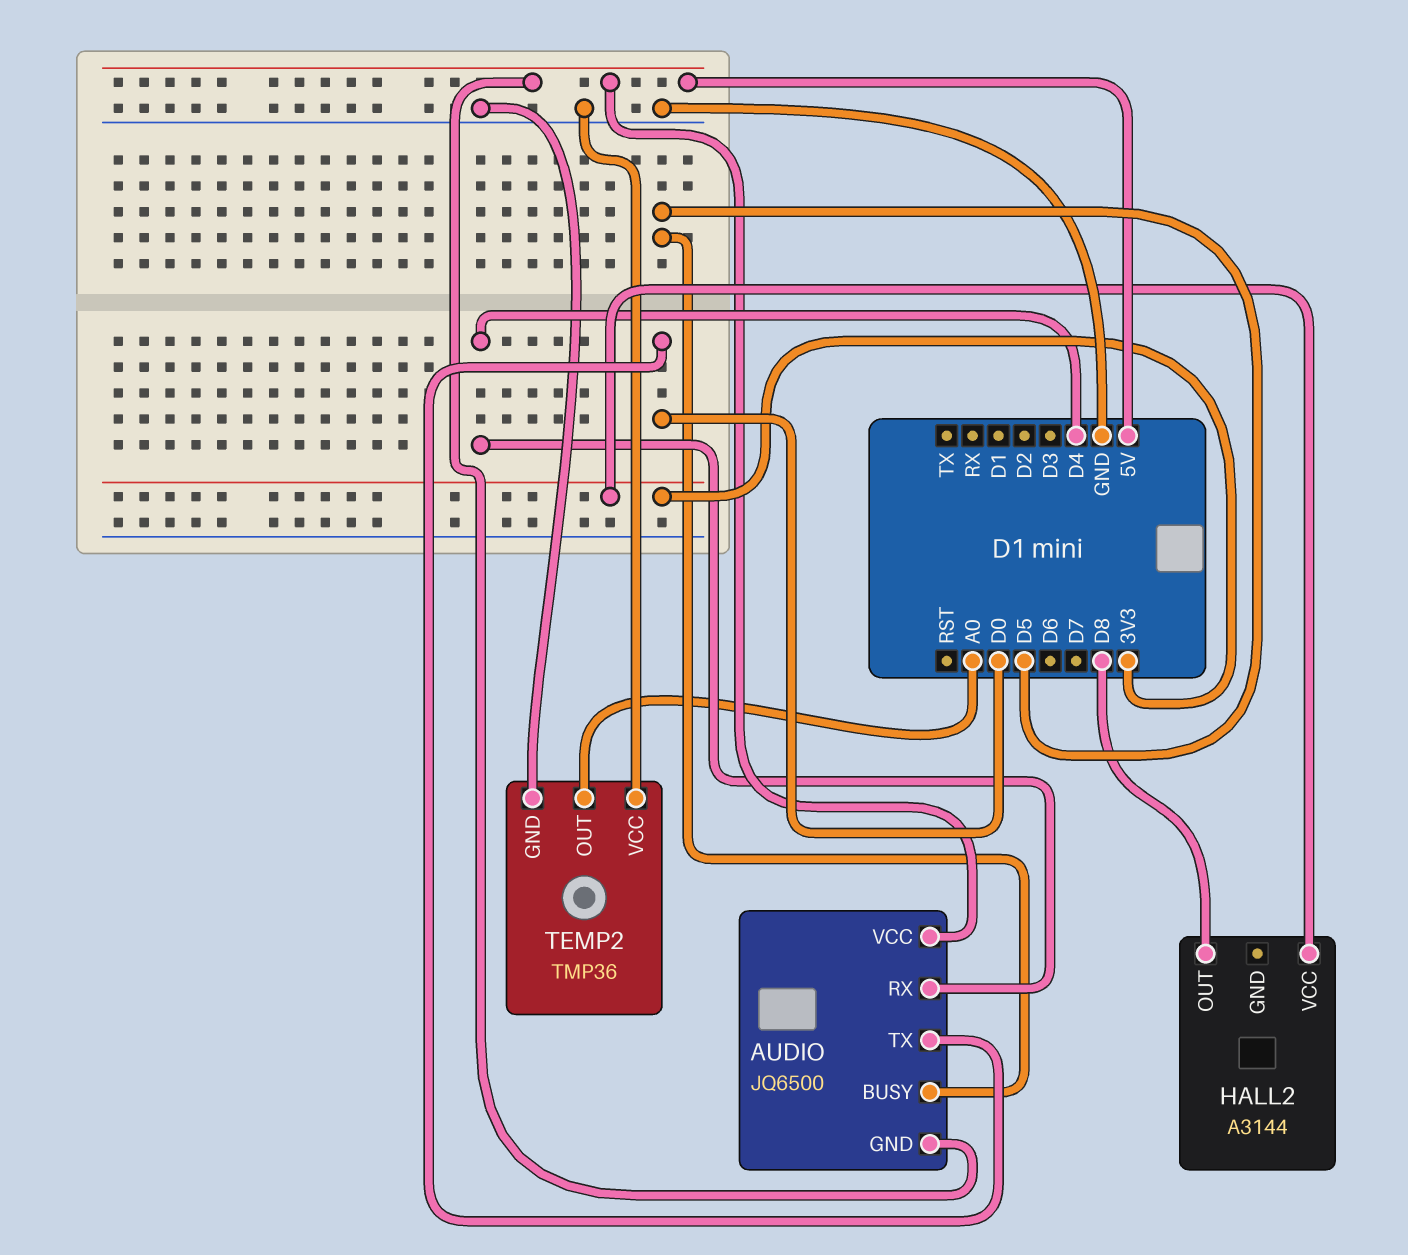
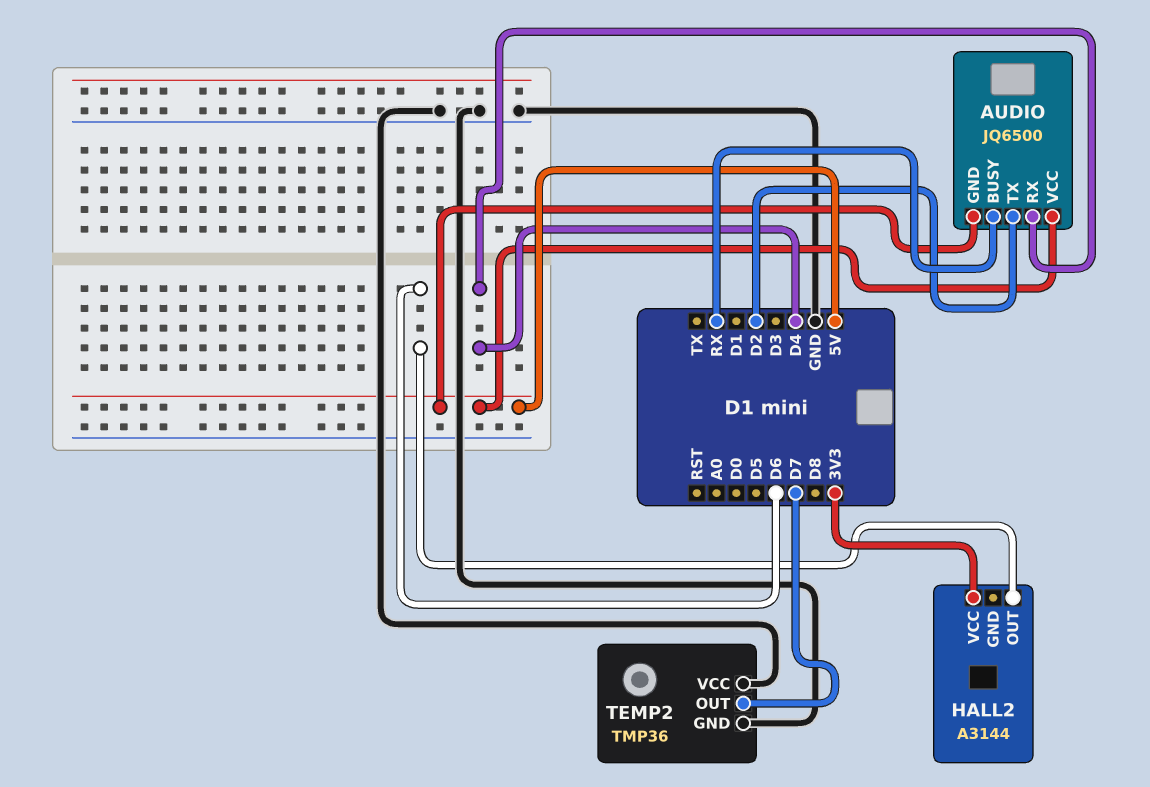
AUDIO pin BUSY: D5 -> RX
AUDIO pin TX: D0 -> D2
HALL2 pin OUT: D8 -> D6
TEMP2 pin OUT: A0 -> D7

